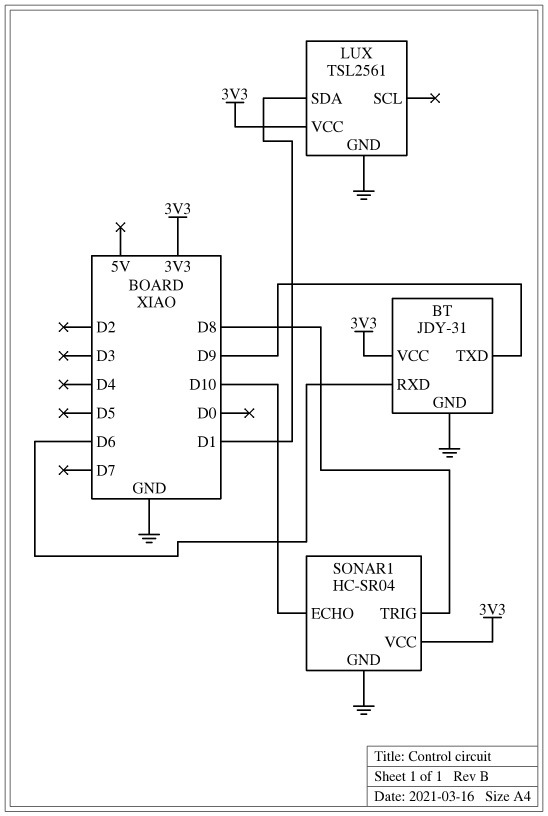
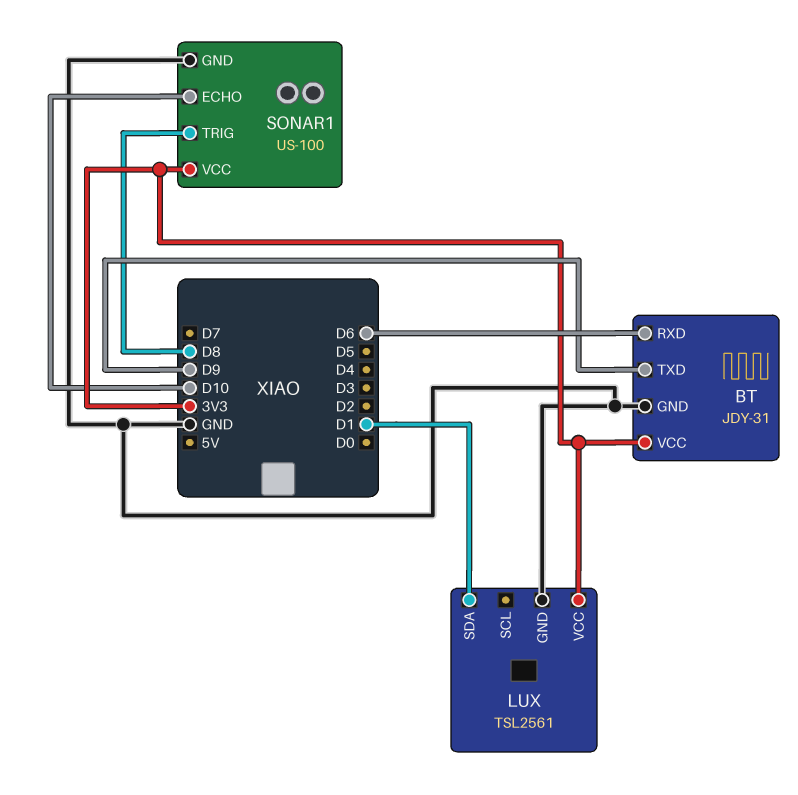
SONAR1: HC-SR04 -> US-100

